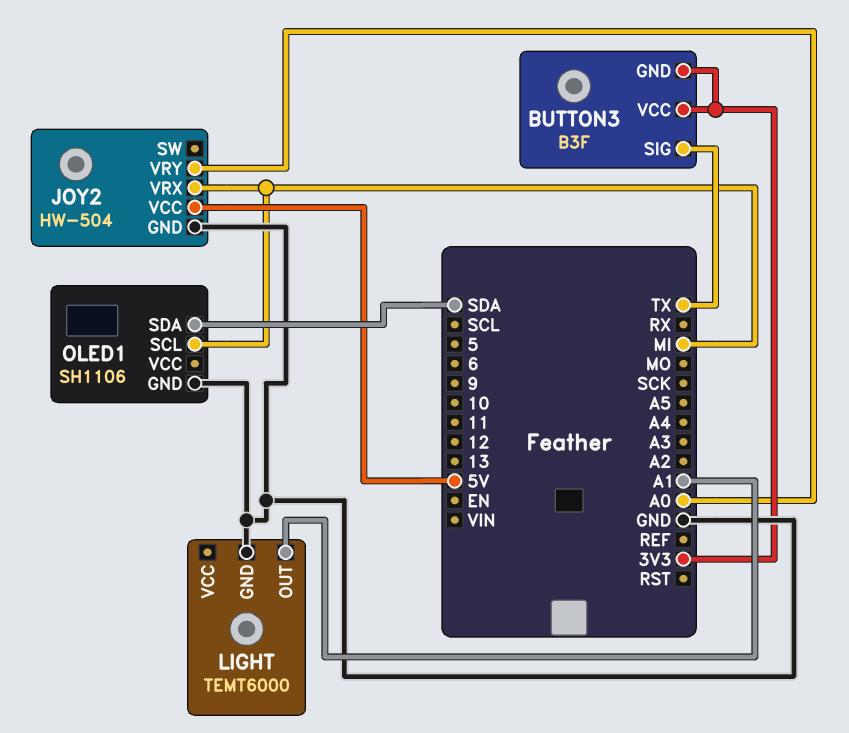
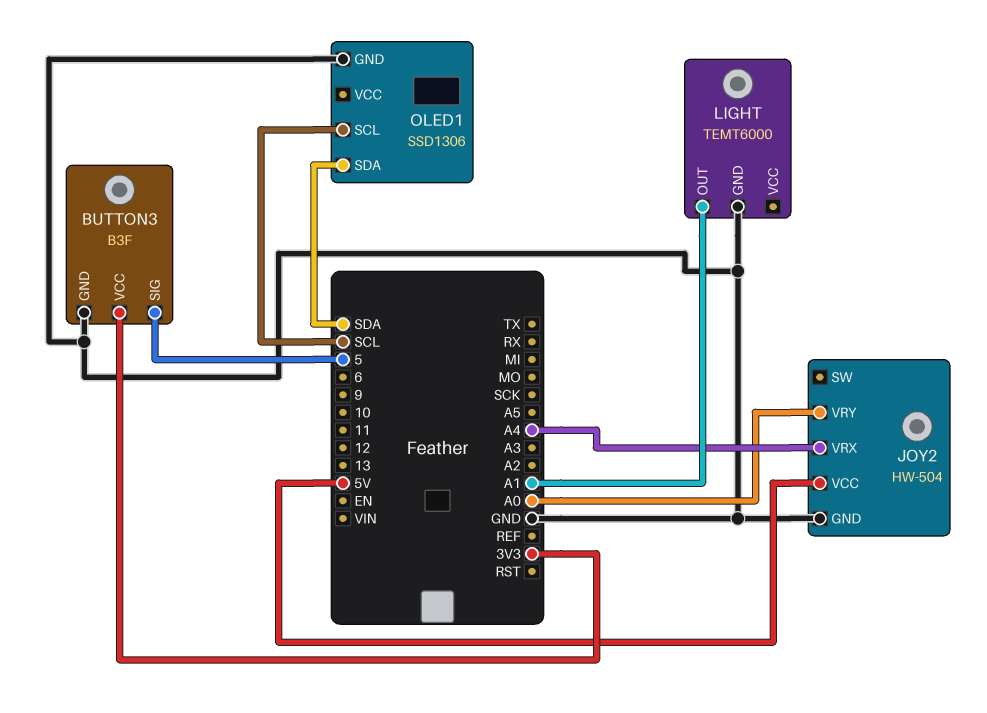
BUTTON3 pin GND: 3V3 -> GND
BUTTON3 pin SIG: TX -> 5
JOY2 pin VRX: MI -> A4
OLED1: SH1106 -> SSD1306
OLED1 pin SCL: MI -> SCL

